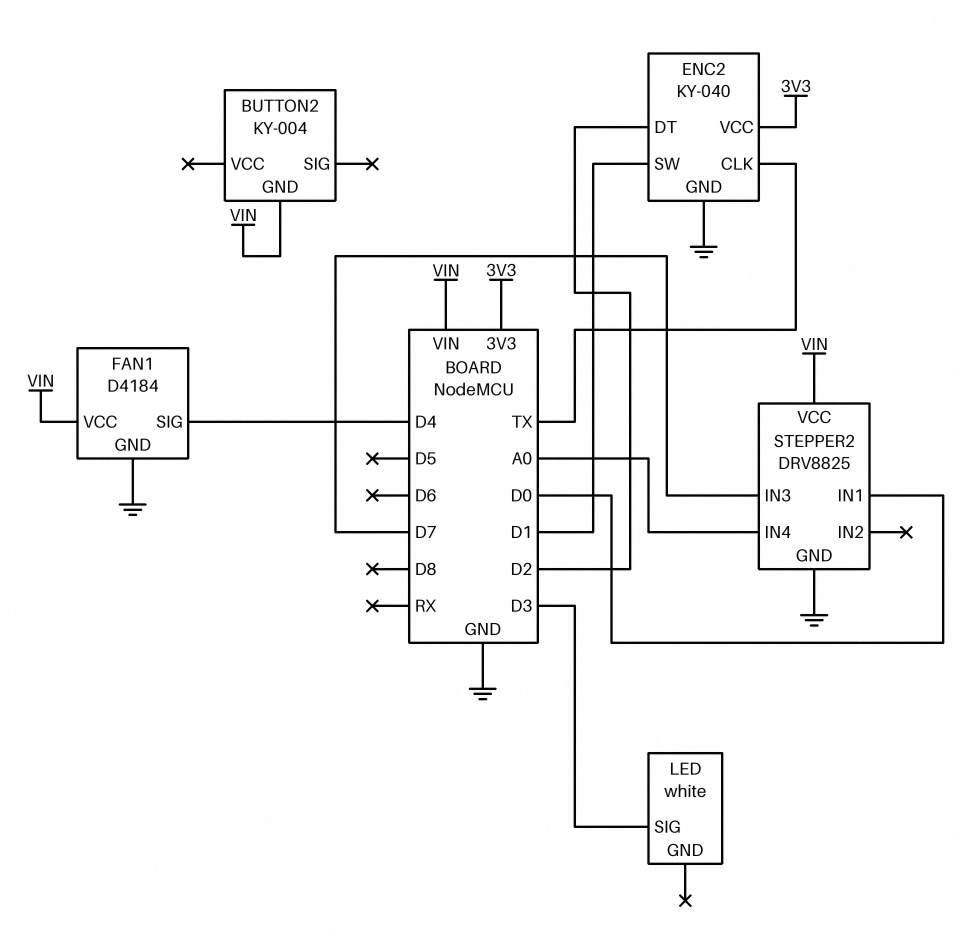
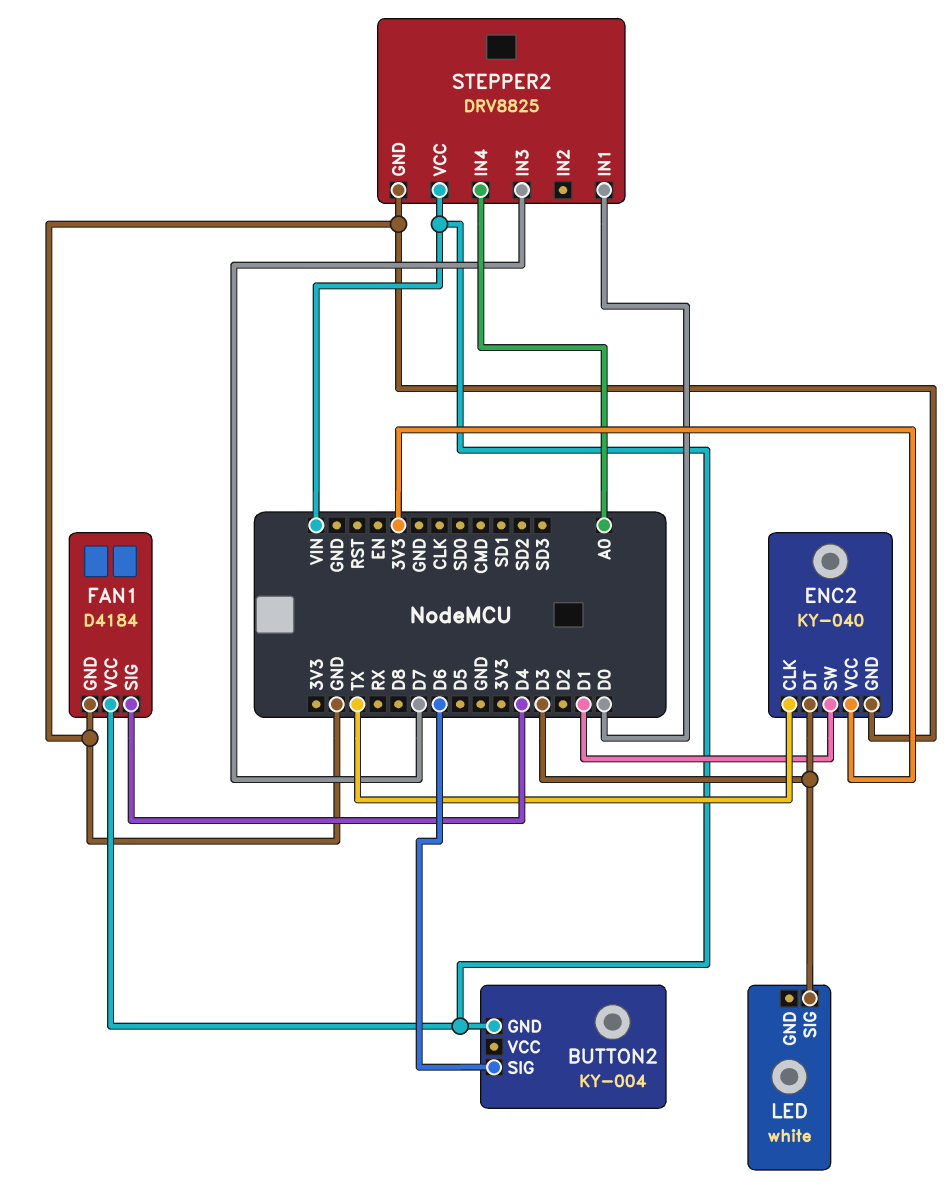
BUTTON2 pin SIG: none -> D6
ENC2 pin DT: D2 -> D3

